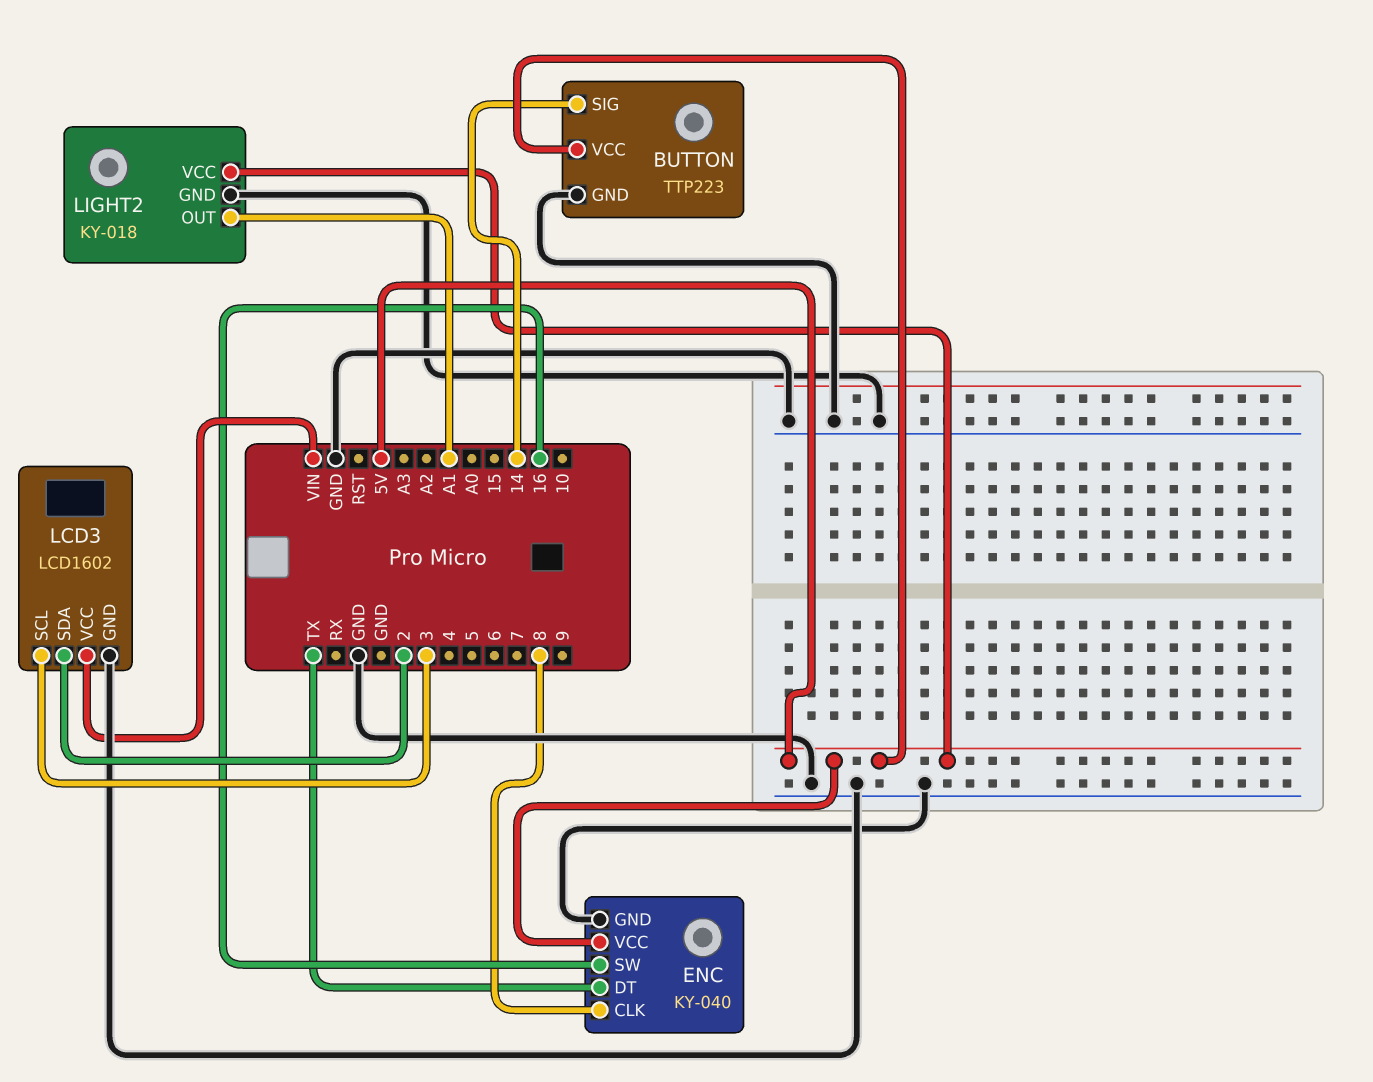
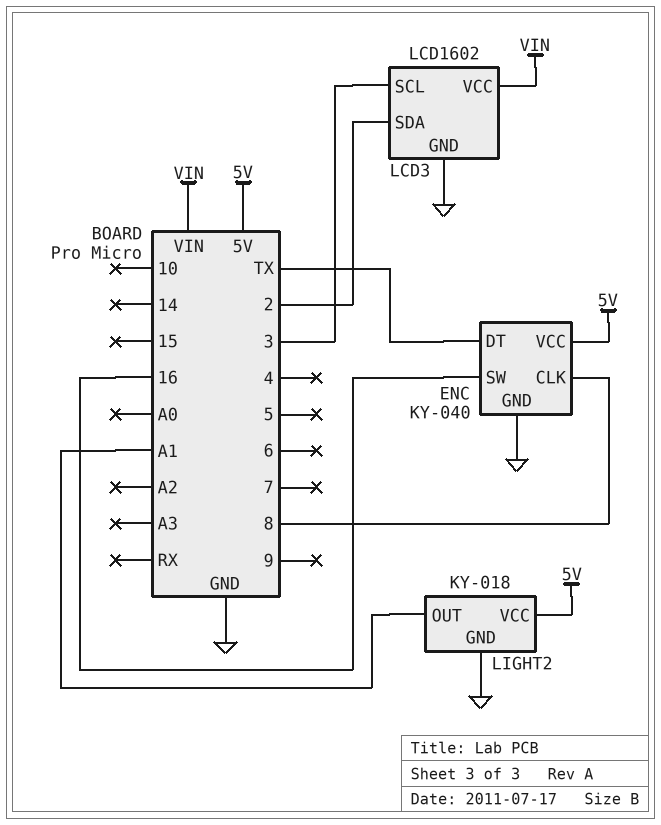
BUTTON: TTP223 -> none
BUTTON pin GND: GND -> none
BUTTON pin SIG: 14 -> none
BUTTON pin VCC: 5V -> none

